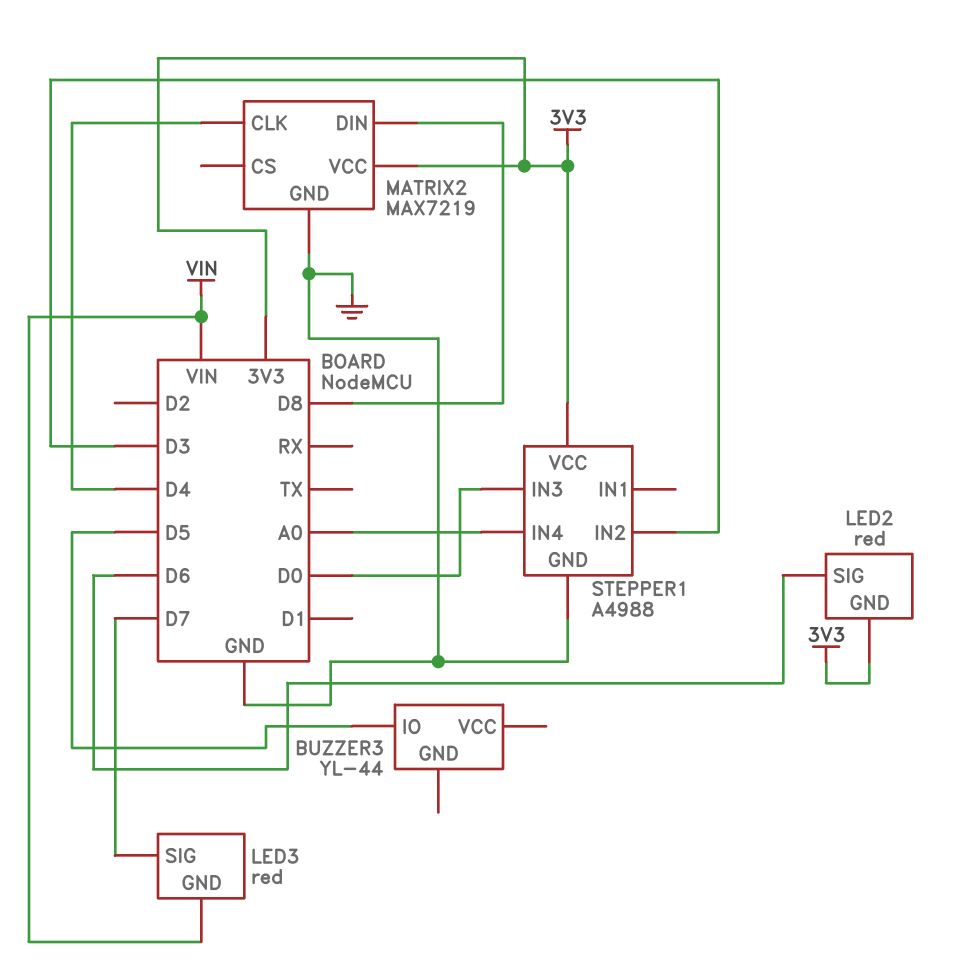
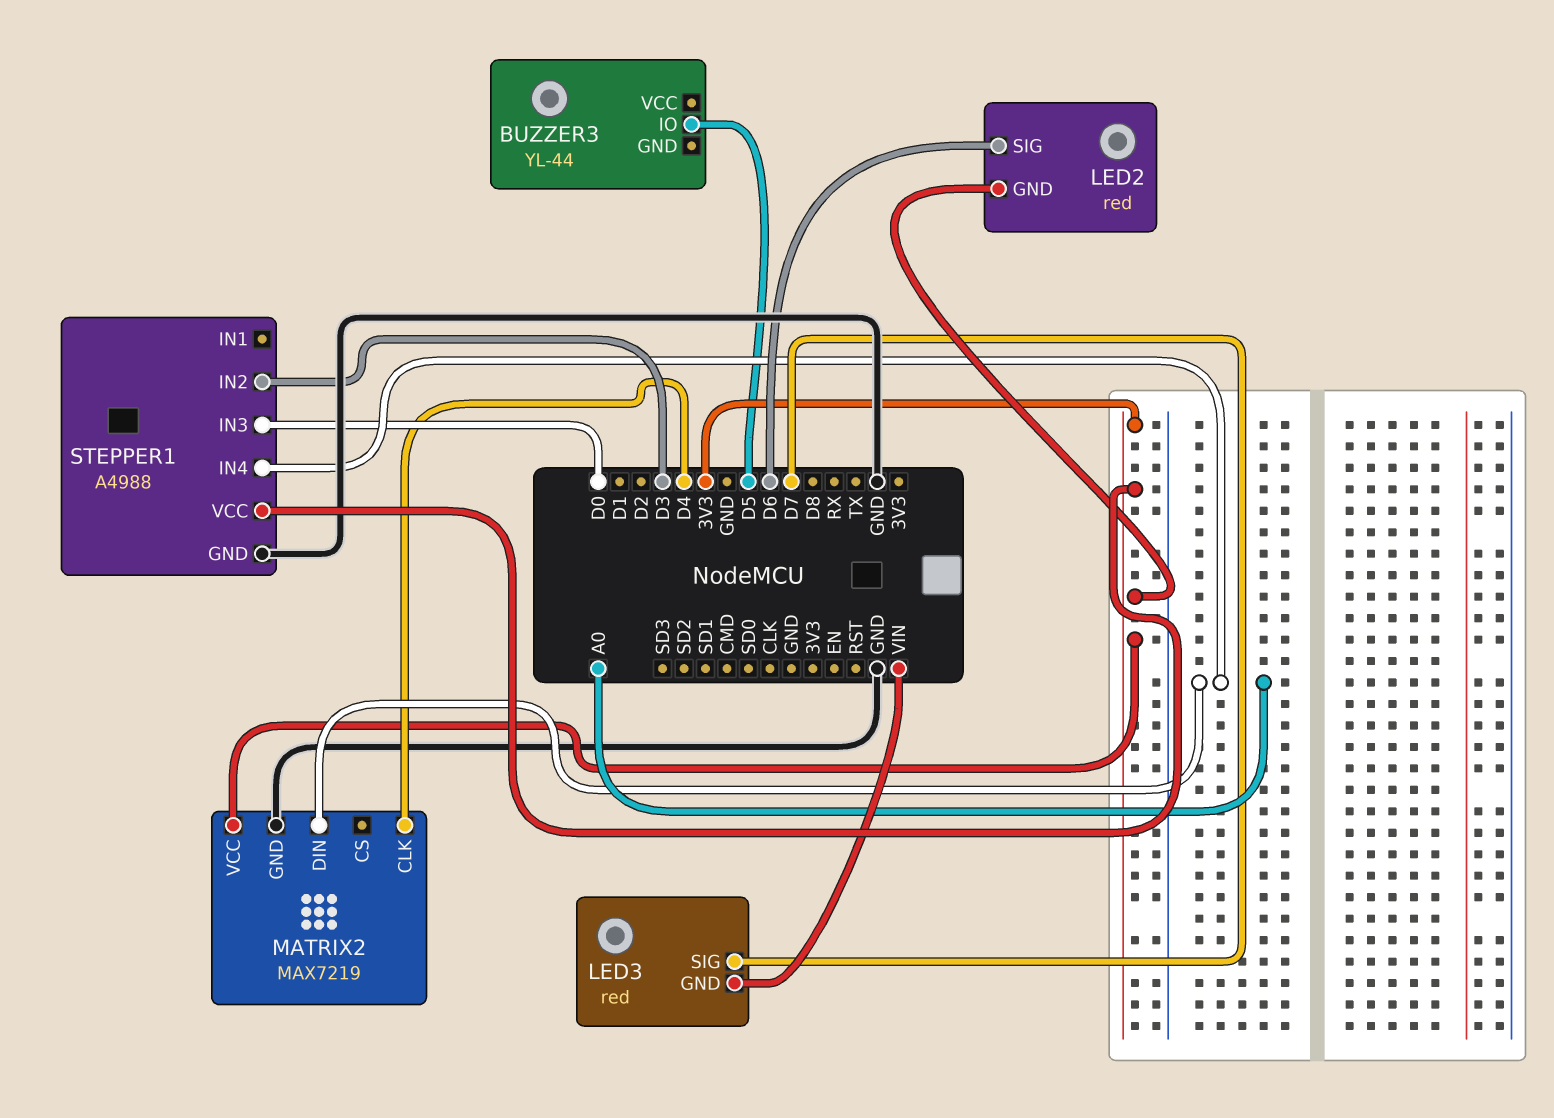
MATRIX2 pin DIN: D8 -> A0

